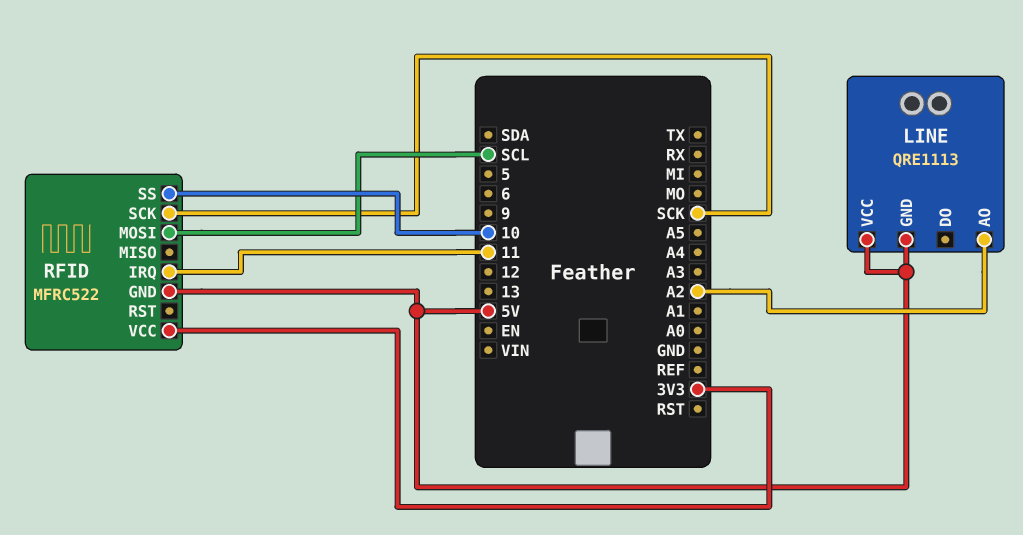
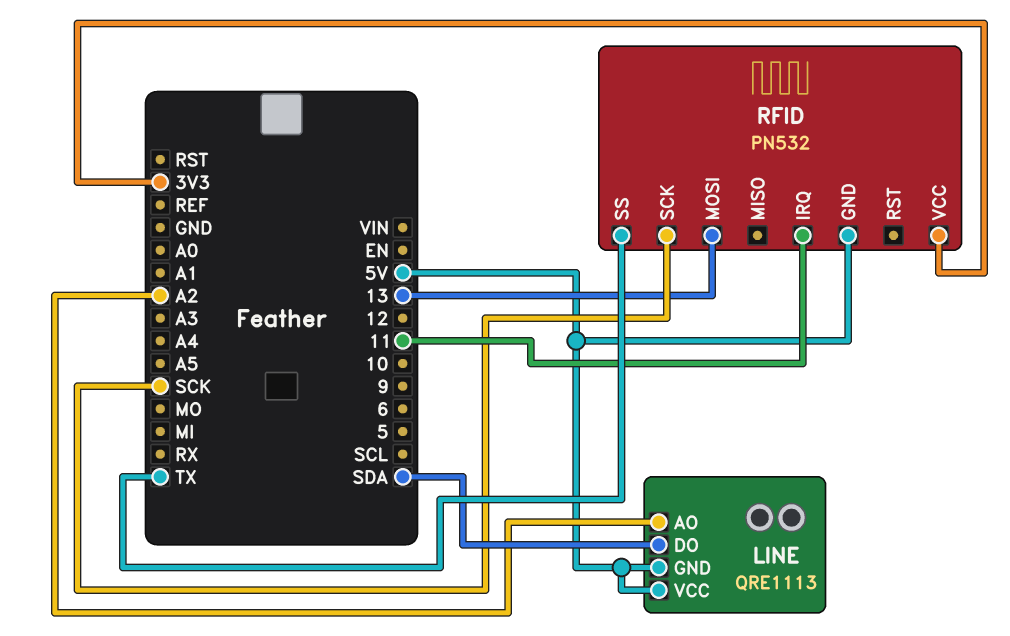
LINE pin DO: none -> SDA
RFID: MFRC522 -> PN532
RFID pin MOSI: SCL -> 13
RFID pin SS: 10 -> TX

